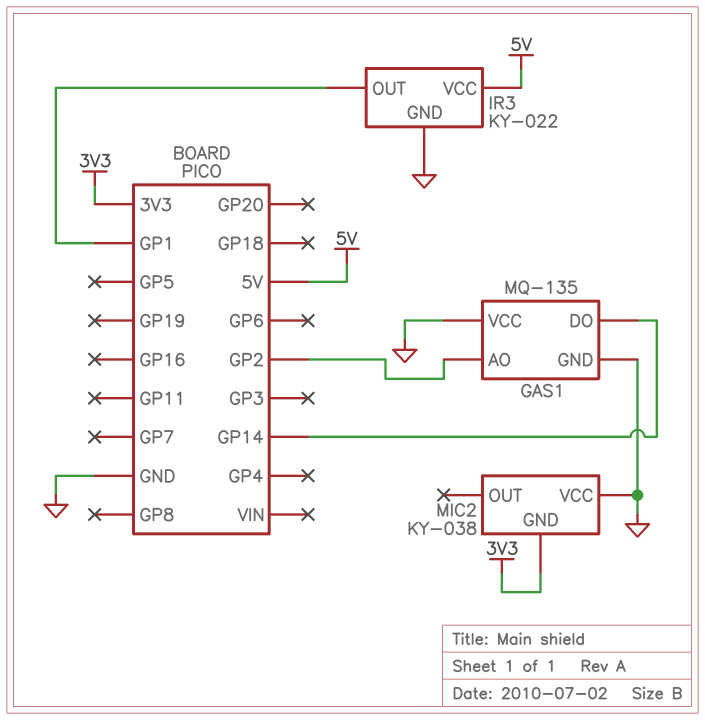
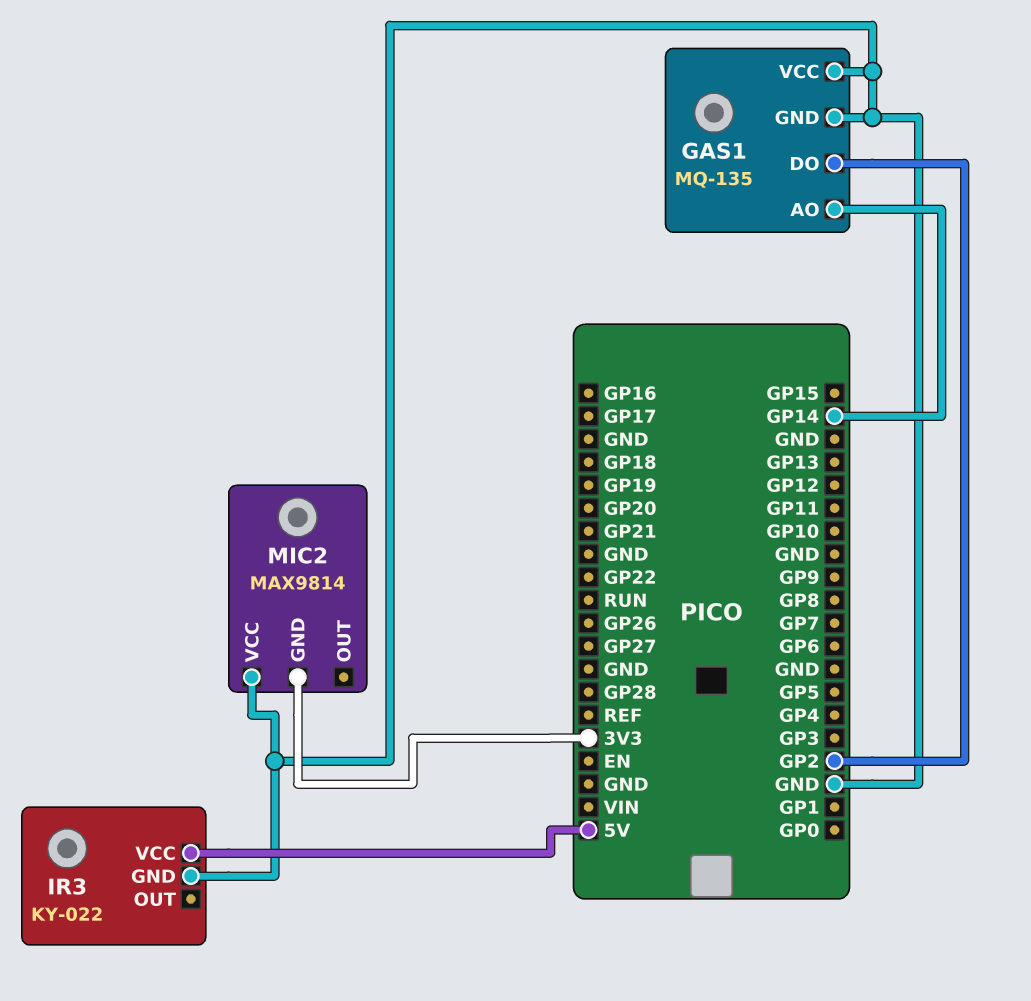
GAS1 pin AO: GP2 -> GP14
GAS1 pin DO: GP14 -> GP2
IR3 pin OUT: GP1 -> none
MIC2: KY-038 -> MAX9814

